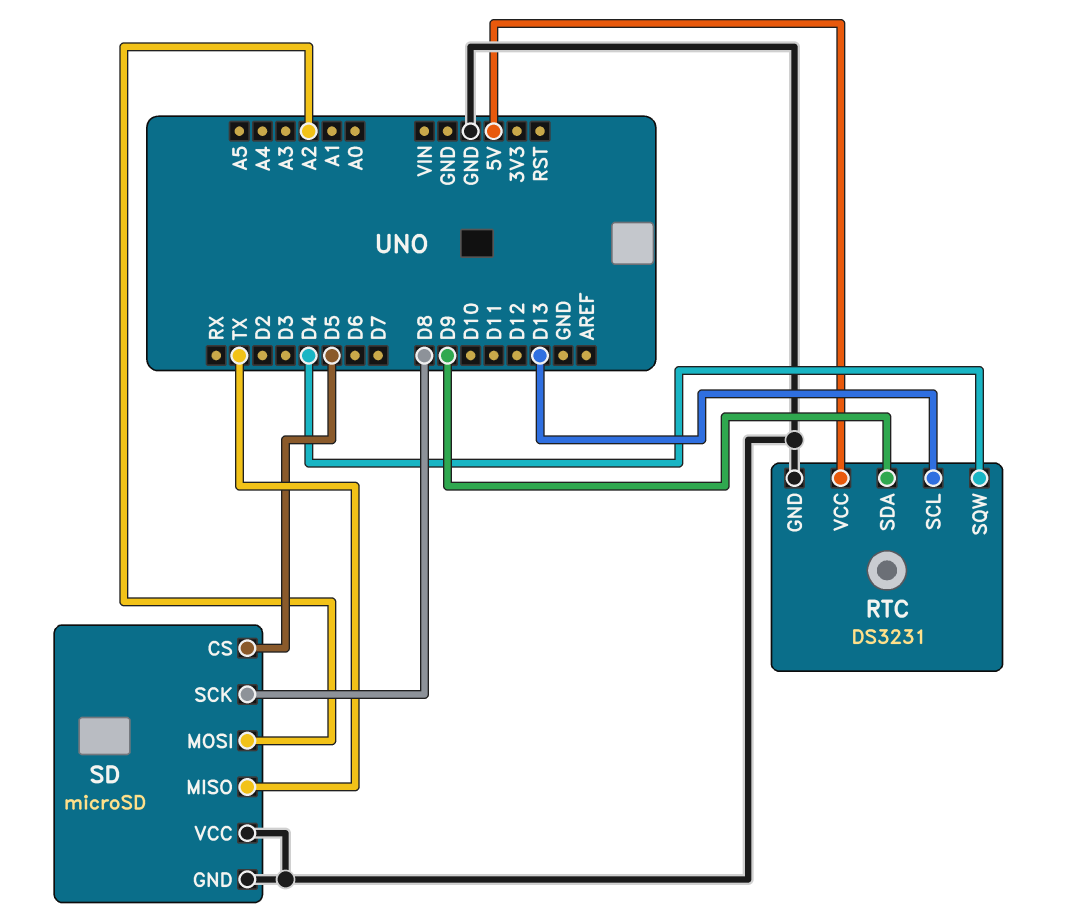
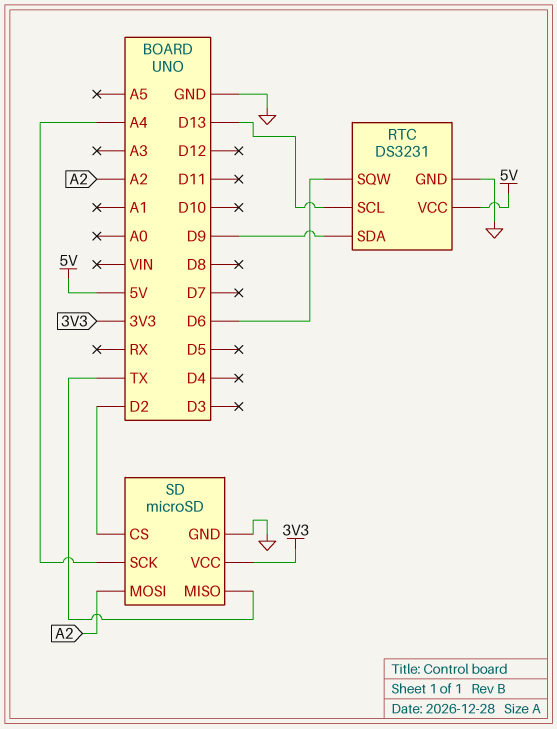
RTC pin SQW: D4 -> D6
SD pin CS: D5 -> D2
SD pin SCK: D8 -> A4
SD pin VCC: GND -> 3V3

